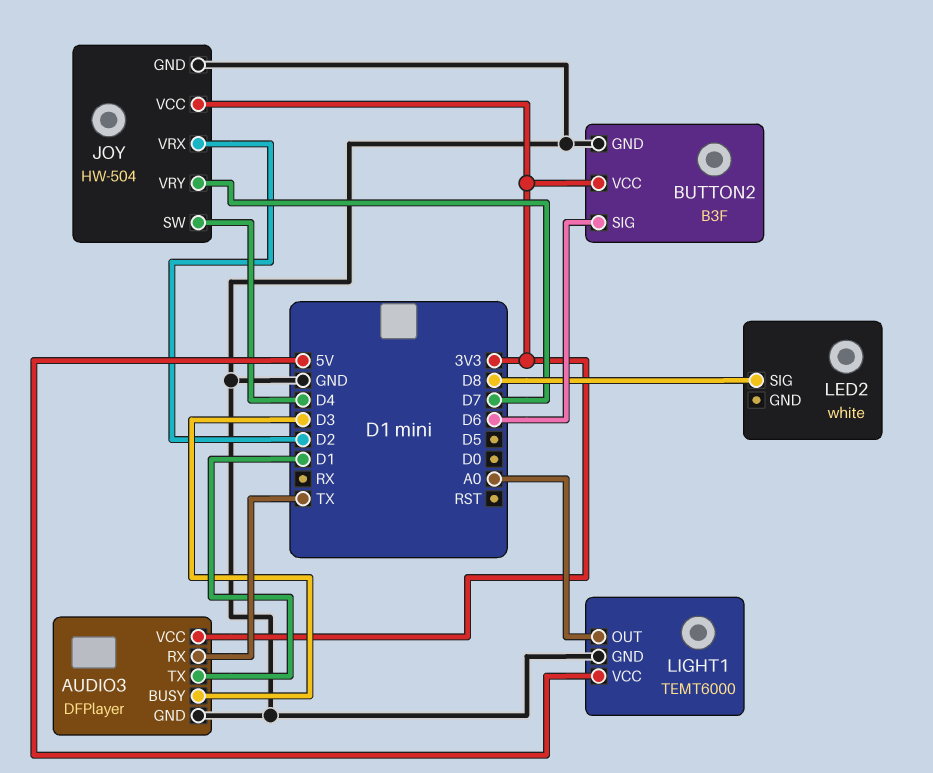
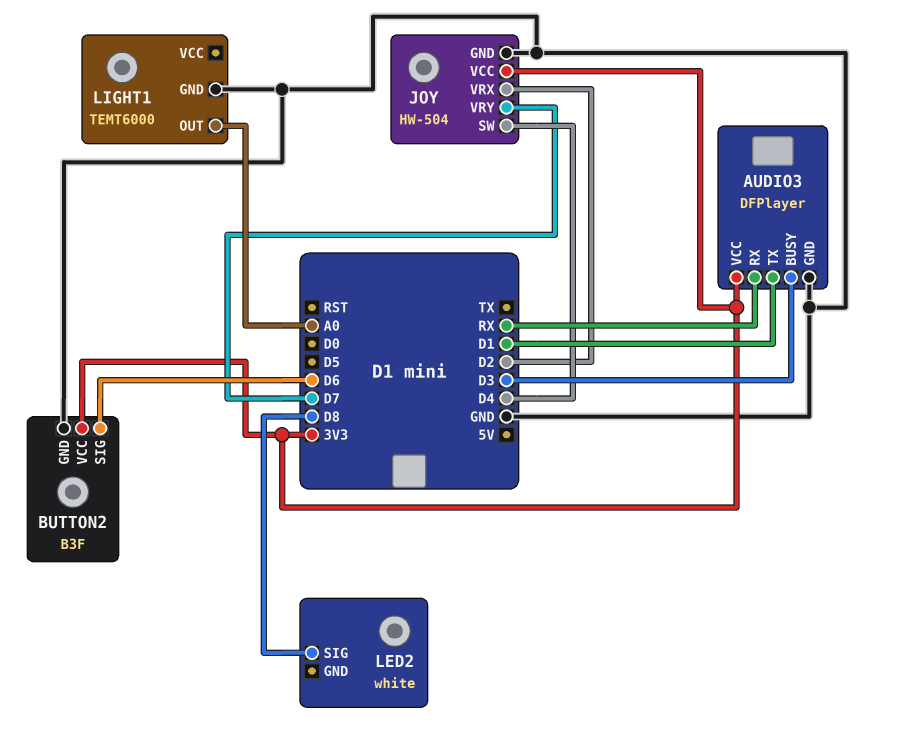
AUDIO3 pin RX: TX -> RX
LIGHT1 pin VCC: 5V -> none

